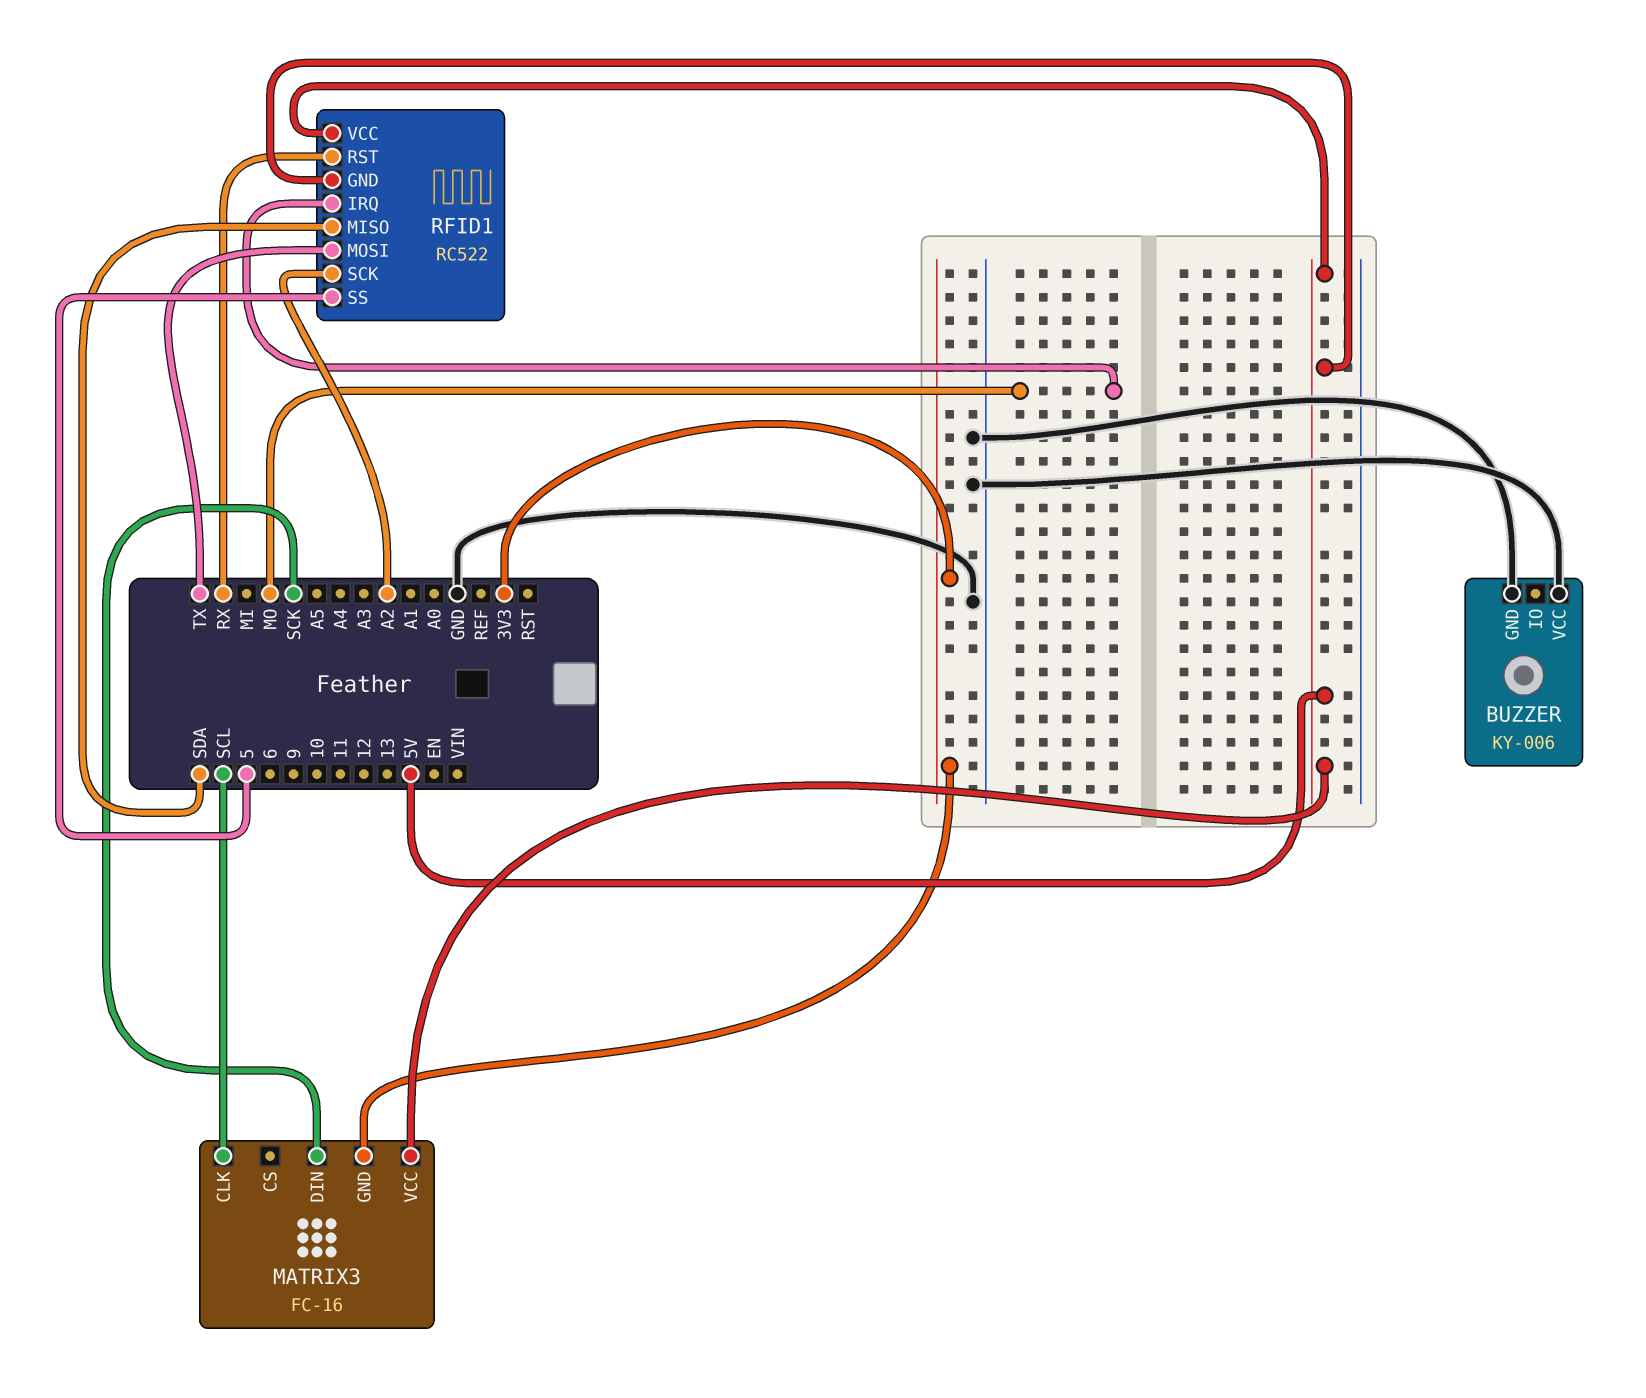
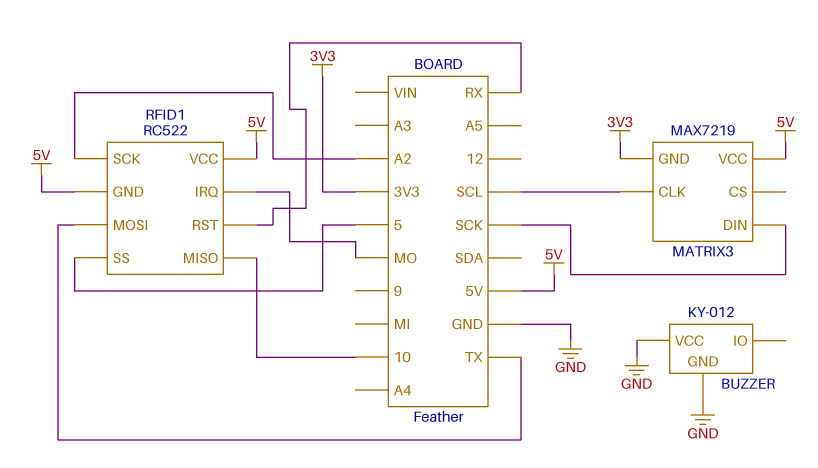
BUZZER: KY-006 -> KY-012
MATRIX3: FC-16 -> MAX7219
RFID1 pin MISO: SDA -> 10

